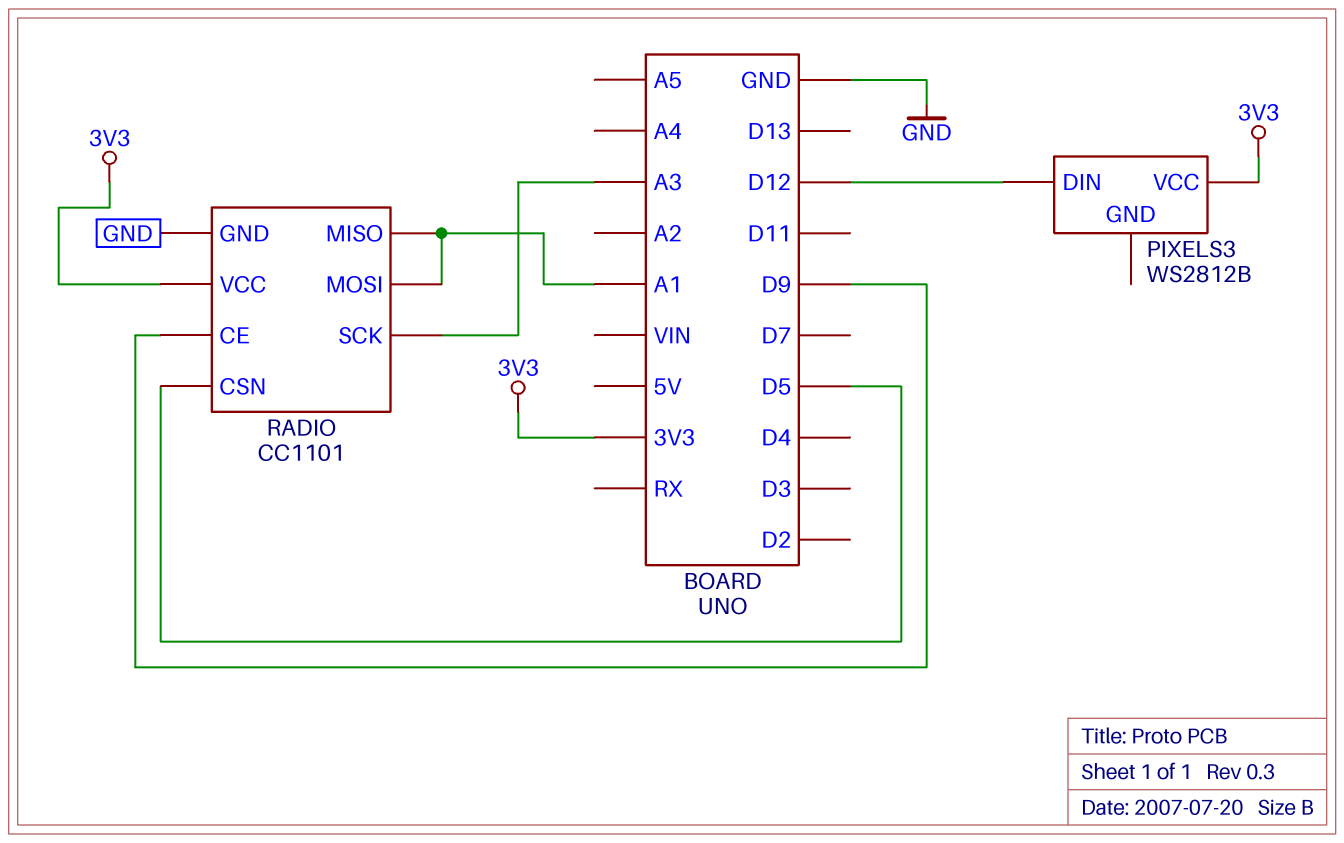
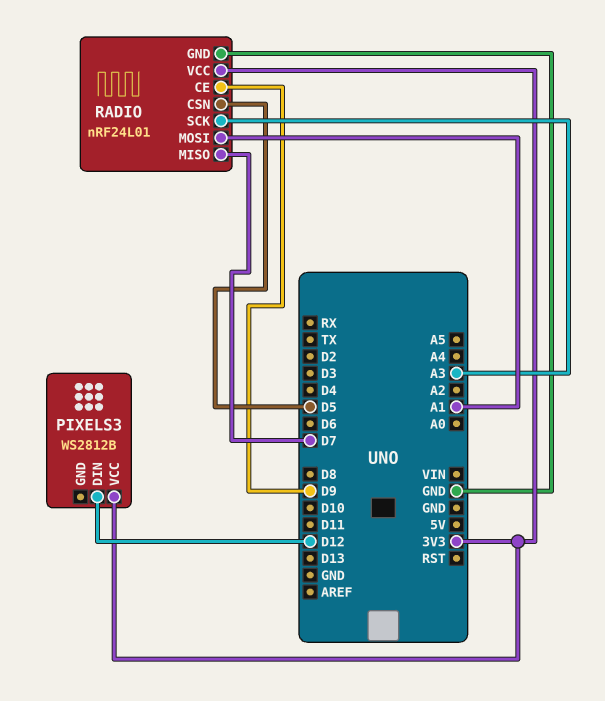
RADIO: CC1101 -> nRF24L01
RADIO pin MISO: A1 -> D7

